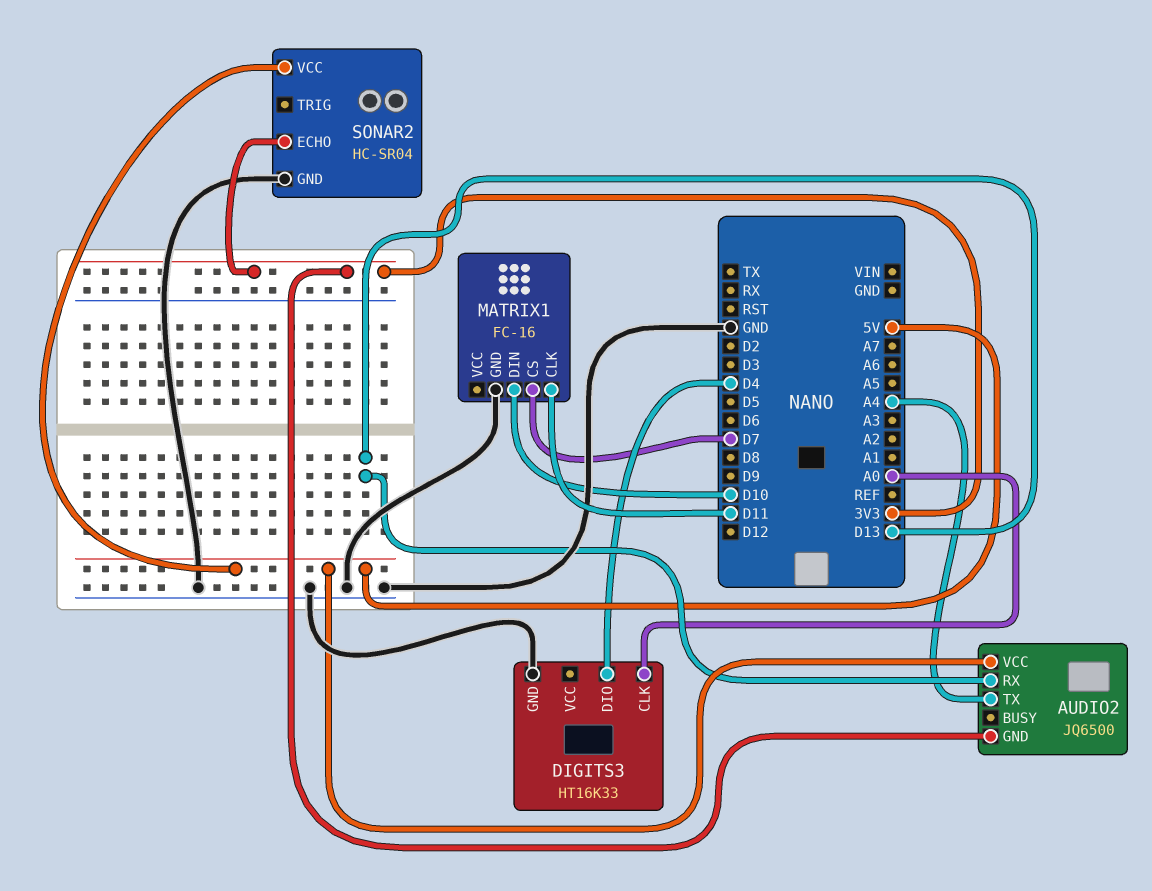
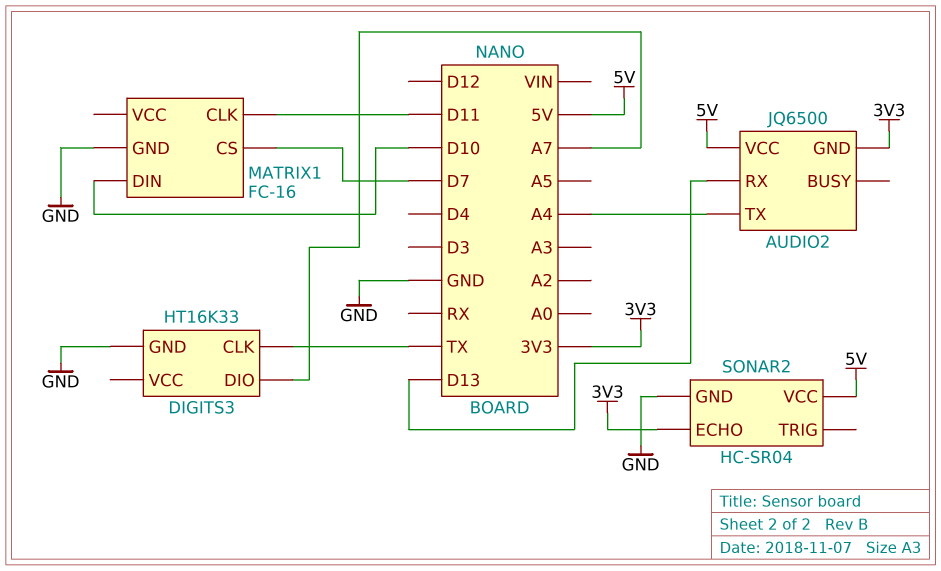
DIGITS3 pin CLK: A0 -> TX
DIGITS3 pin DIO: D4 -> A7

